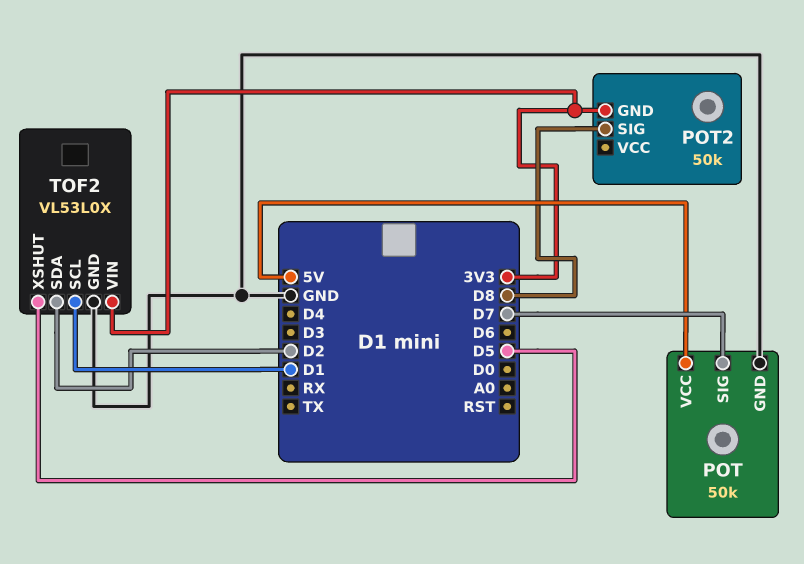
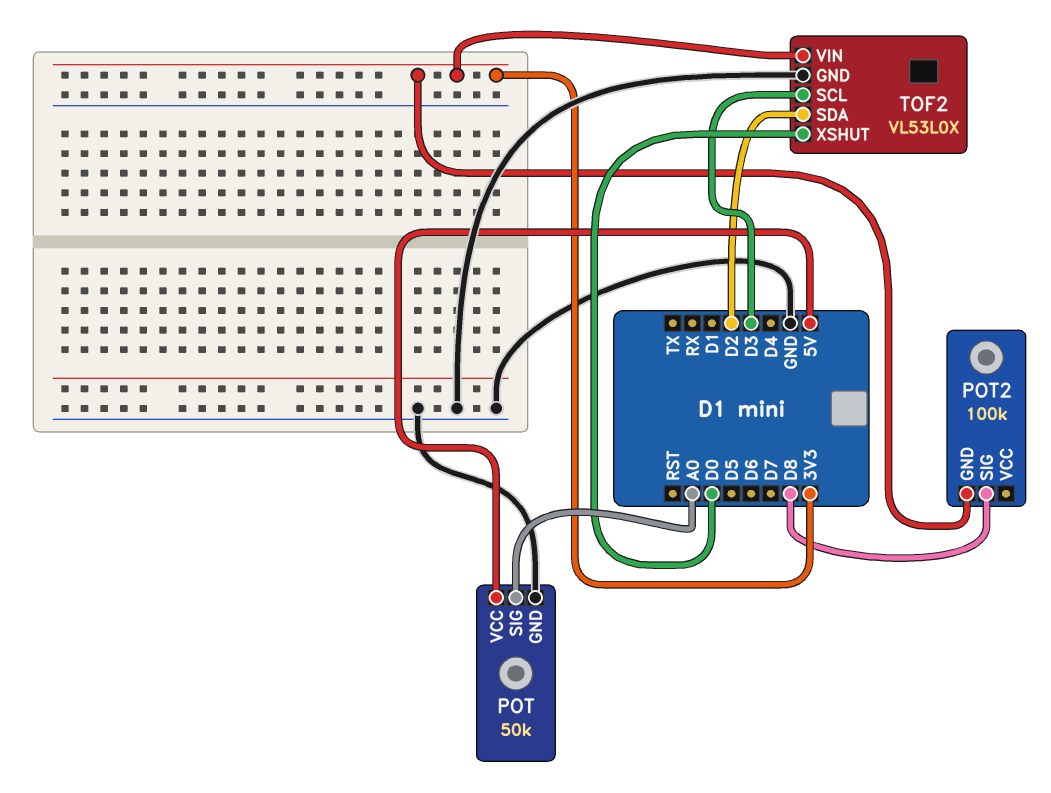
POT pin SIG: D7 -> A0
POT2: 50k -> 100k
TOF2 pin SCL: D1 -> D3
TOF2 pin XSHUT: D5 -> D0

